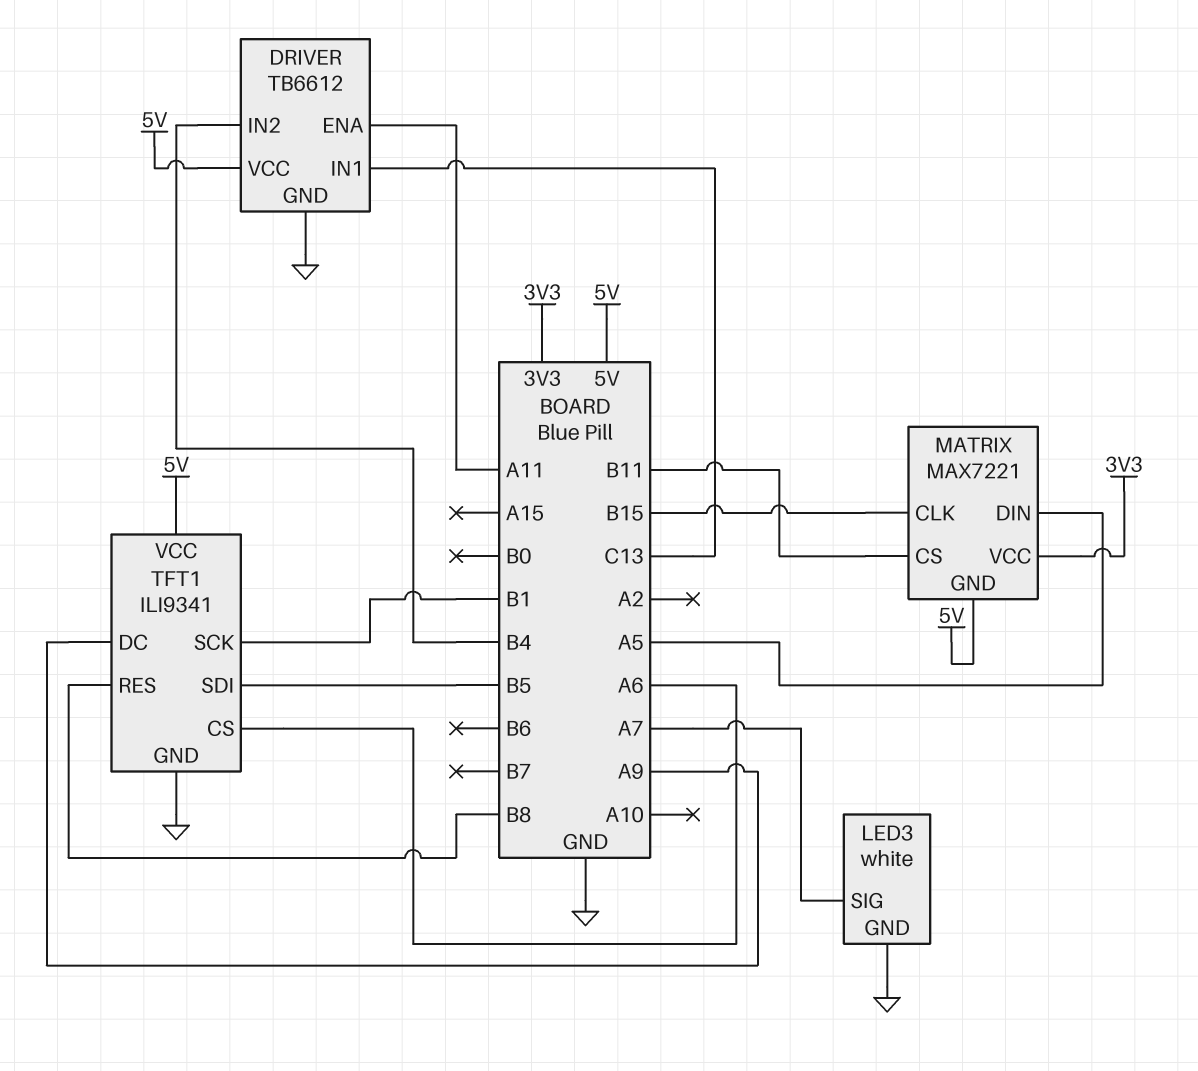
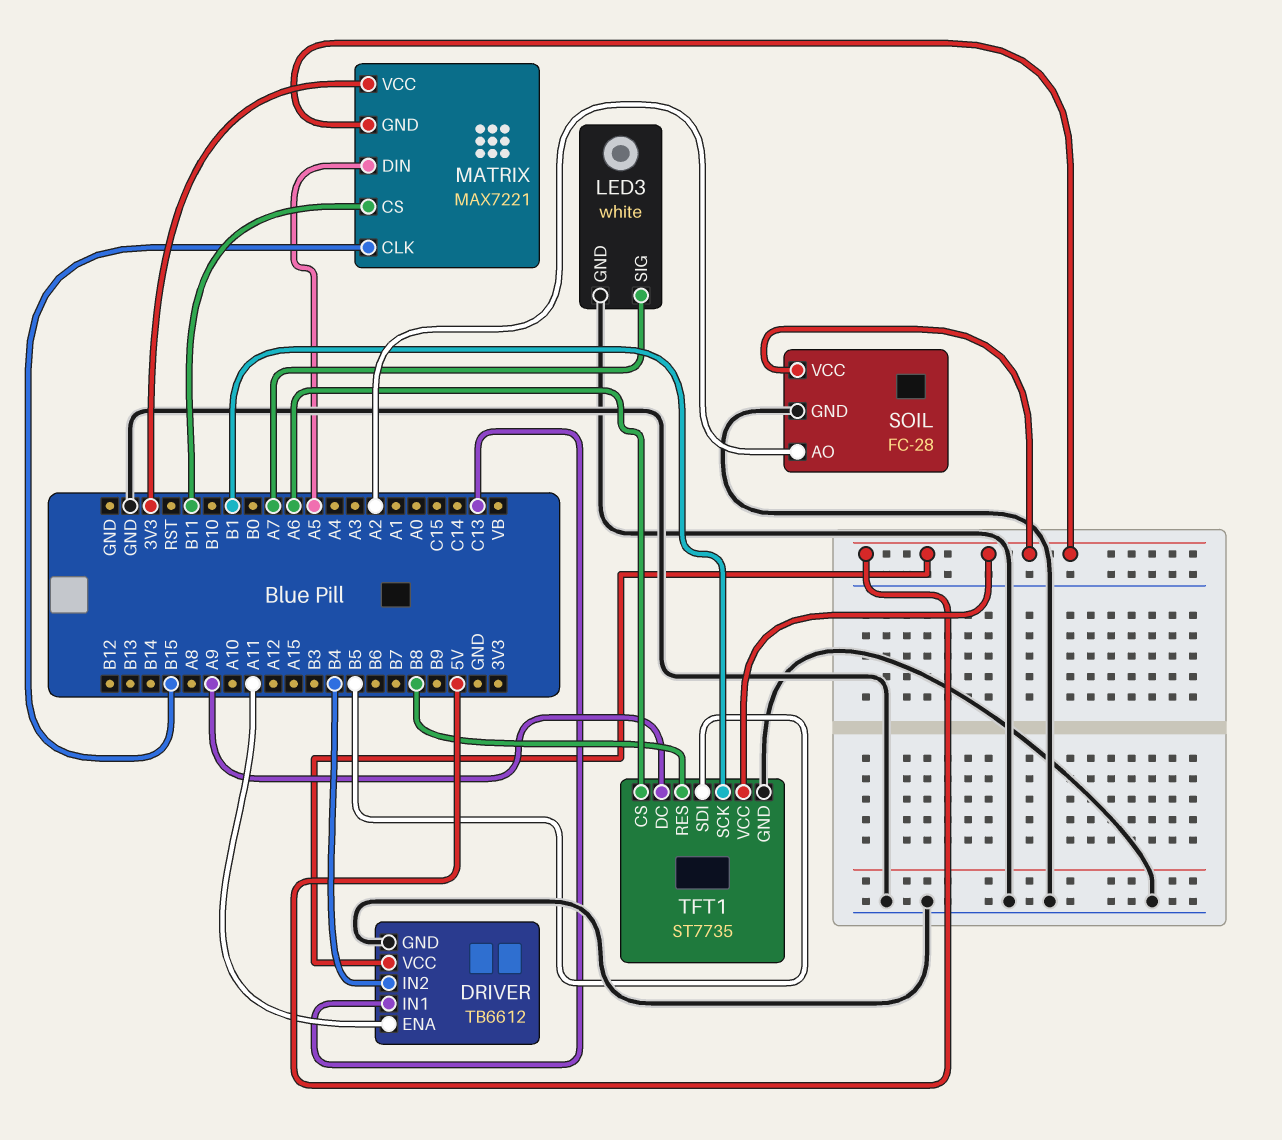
SOIL: none -> FC-28
SOIL pin AO: none -> A2
SOIL pin GND: none -> GND
SOIL pin VCC: none -> 5V
TFT1: ILI9341 -> ST7735

